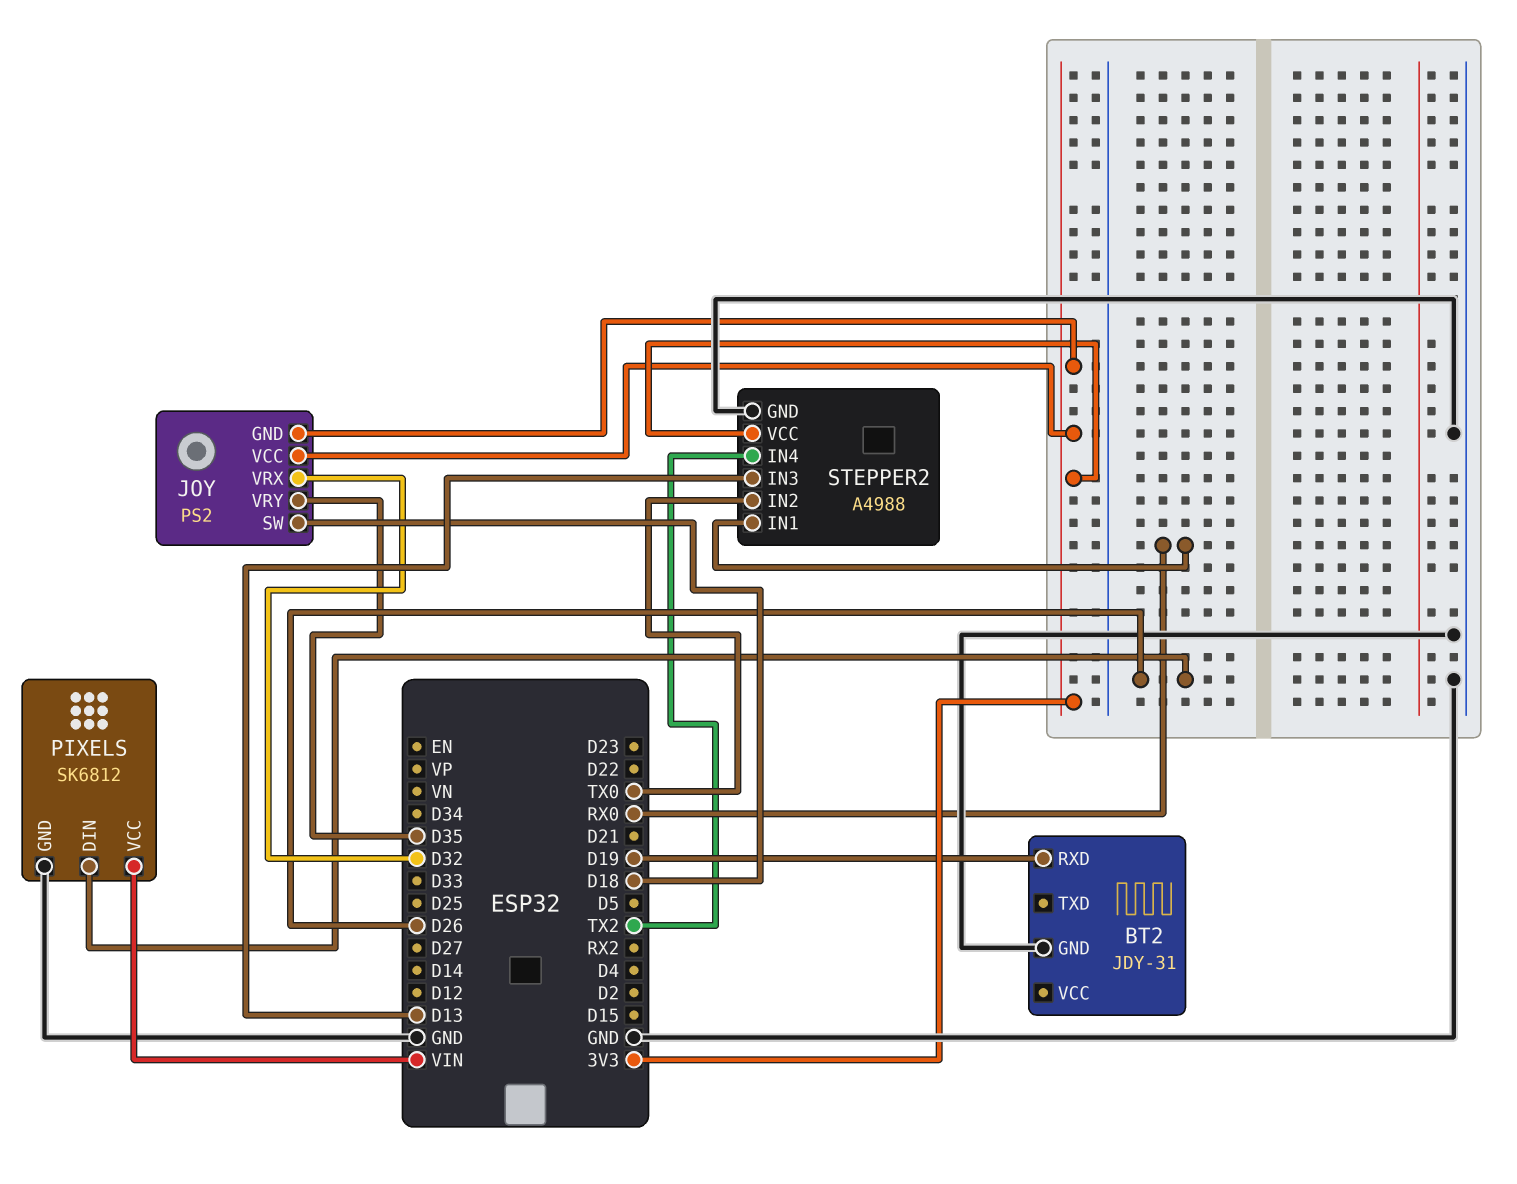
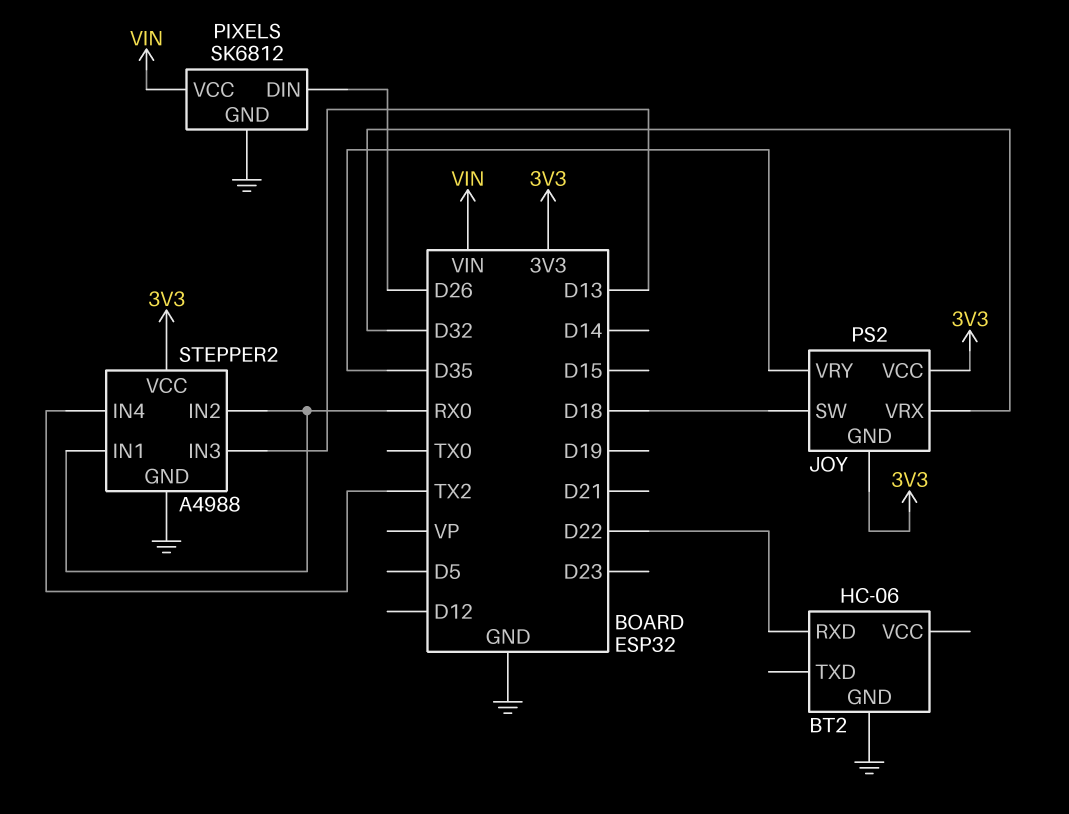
BT2: JDY-31 -> HC-06
BT2 pin RXD: D19 -> D22
STEPPER2 pin IN2: TX0 -> RX0

